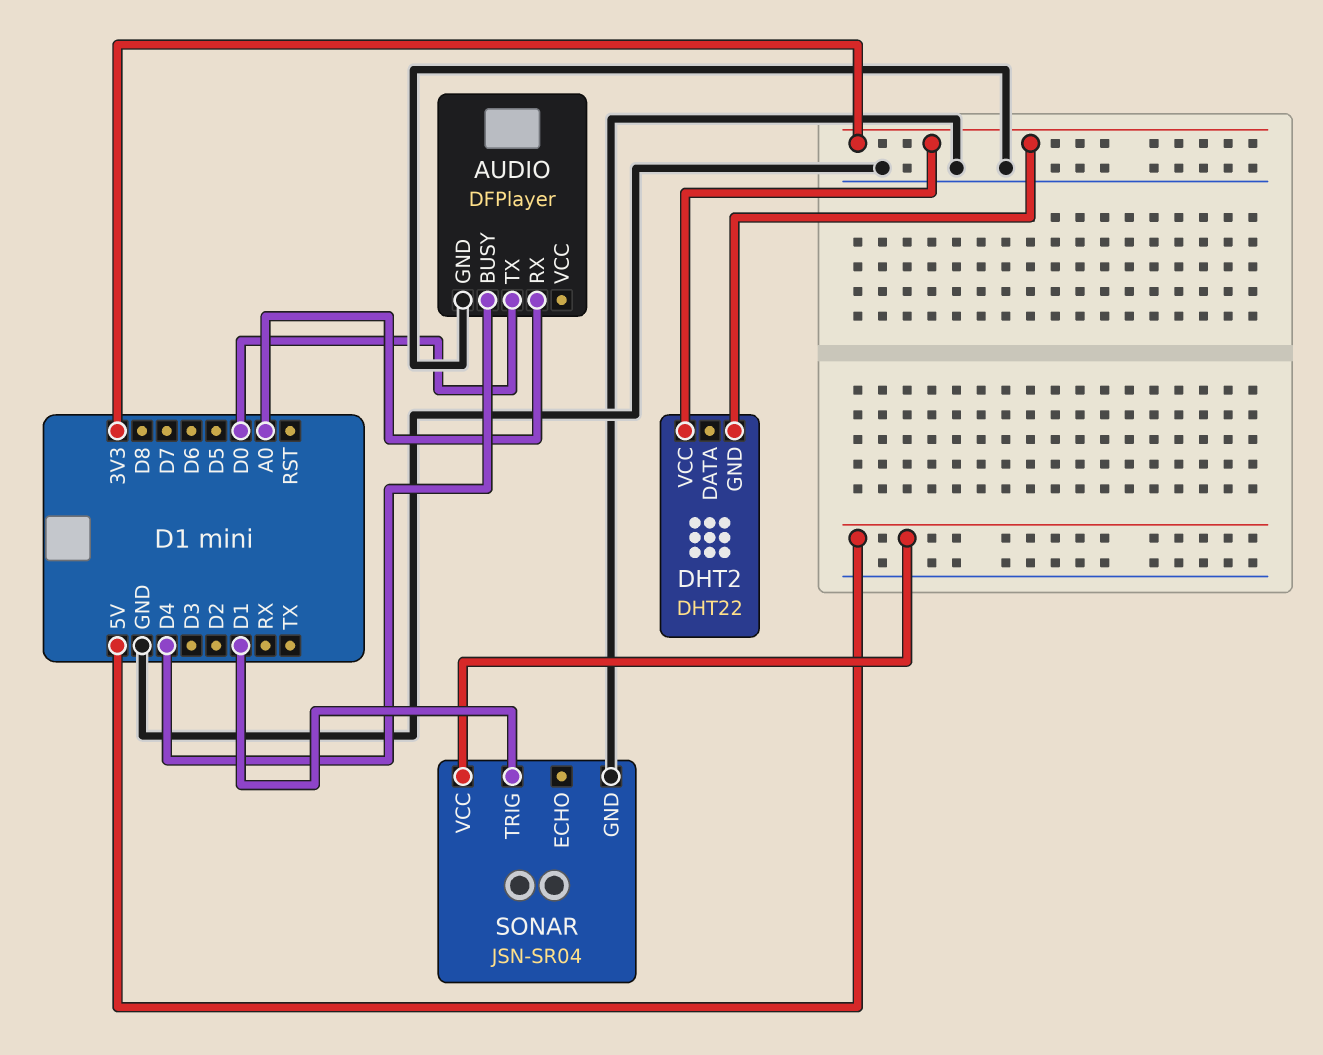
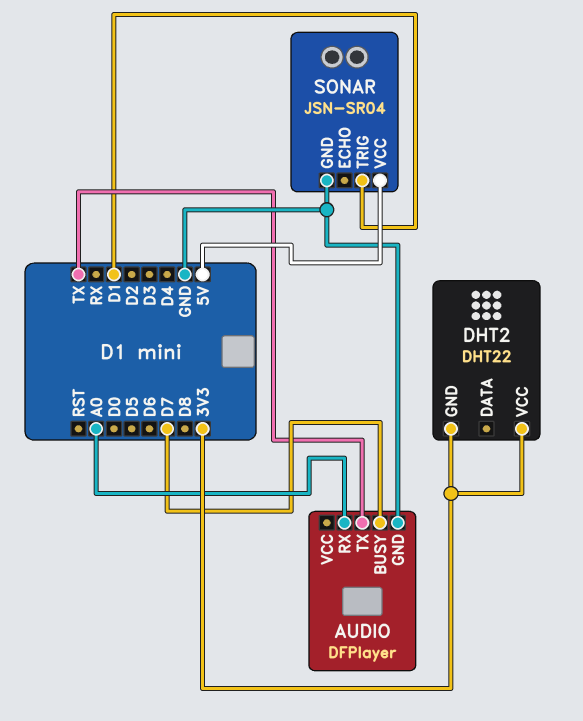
AUDIO pin BUSY: D4 -> D7
AUDIO pin TX: D0 -> TX

